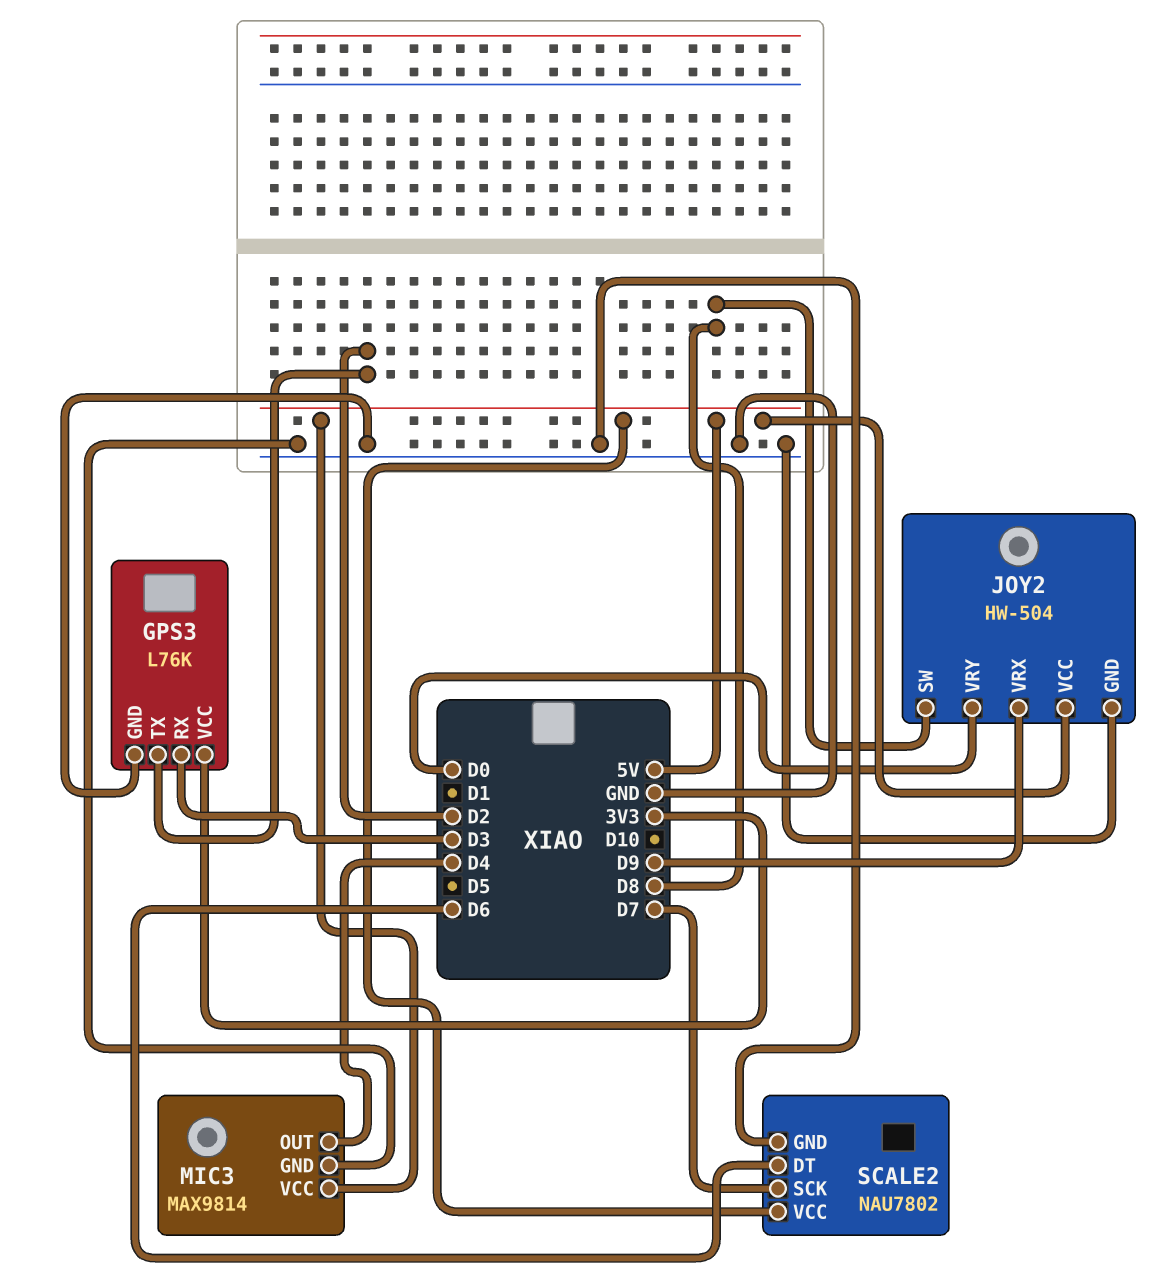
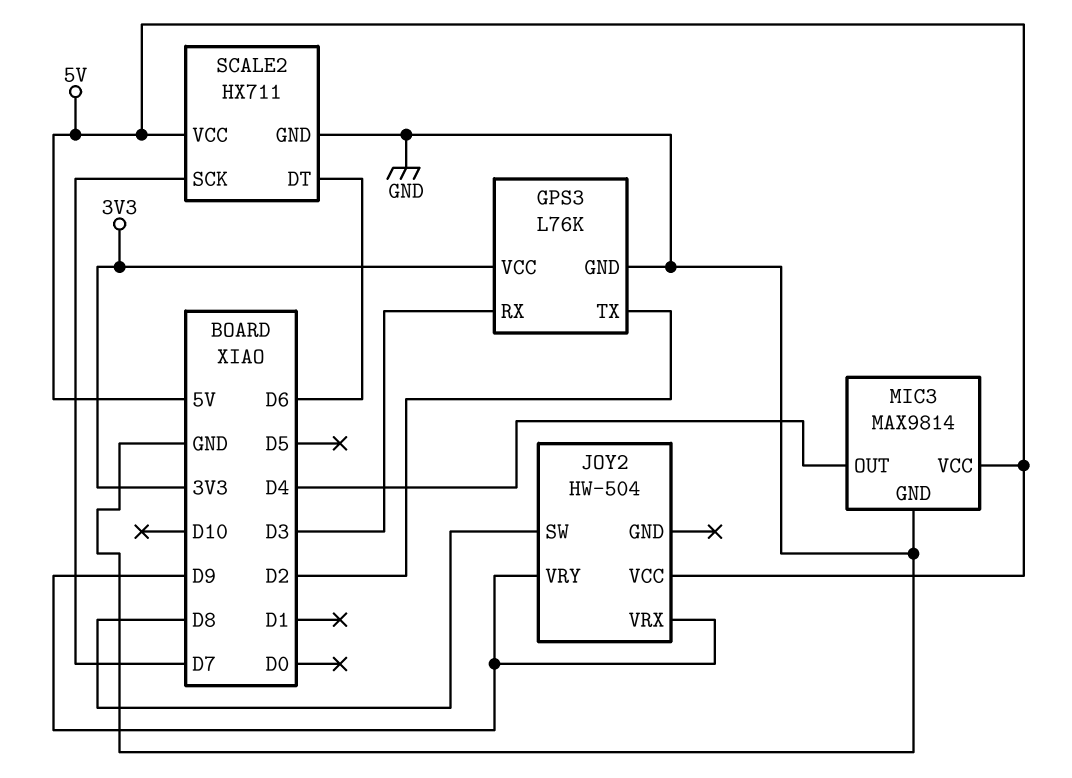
JOY2 pin GND: GND -> none
JOY2 pin VRY: D0 -> D9
SCALE2: NAU7802 -> HX711

